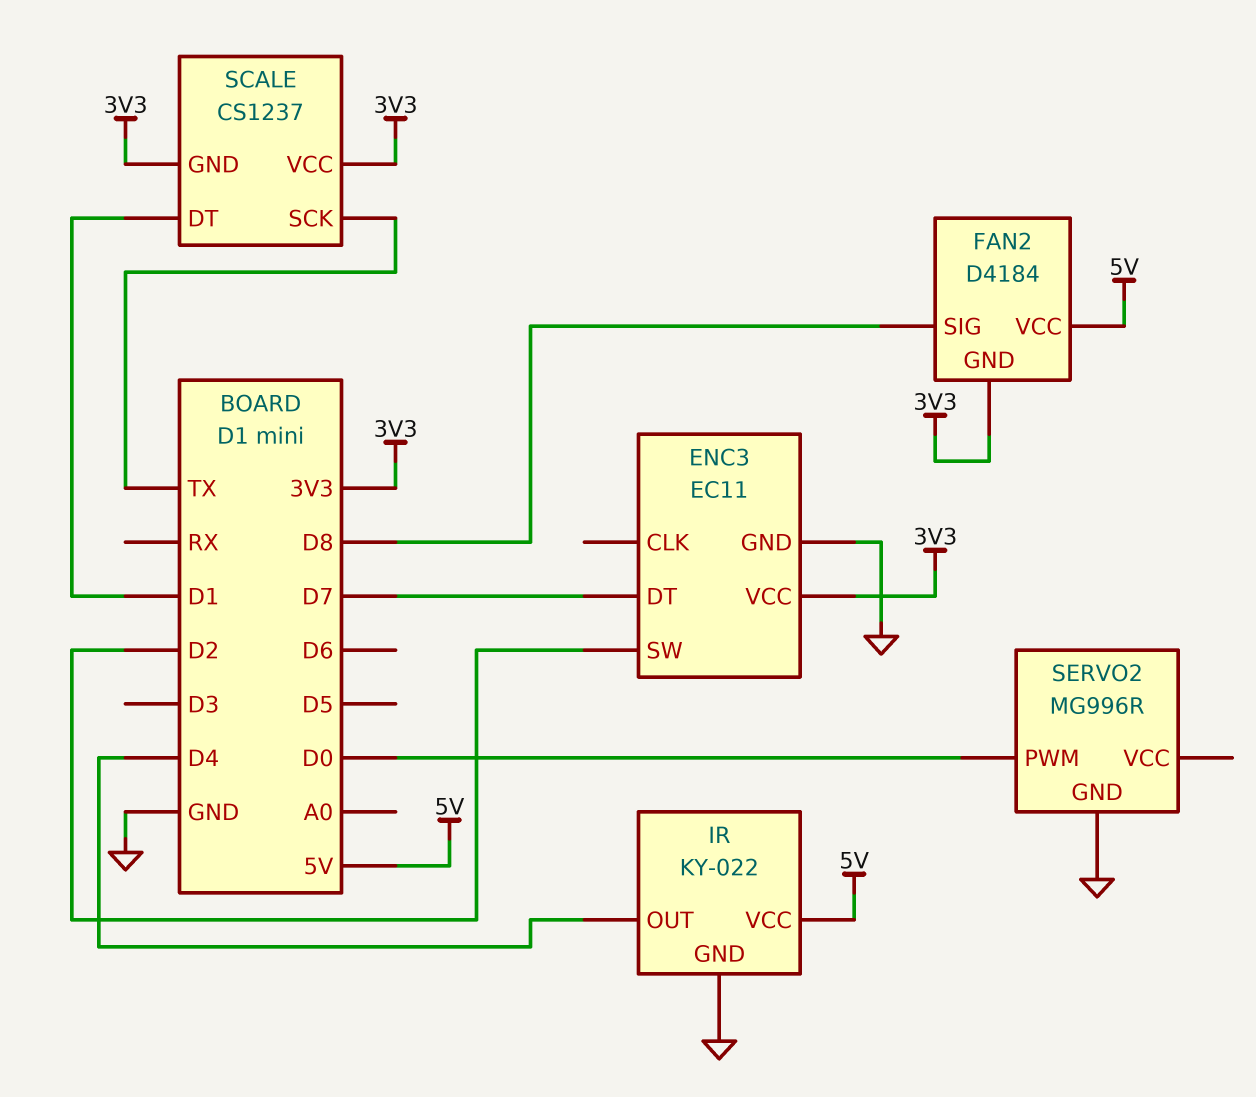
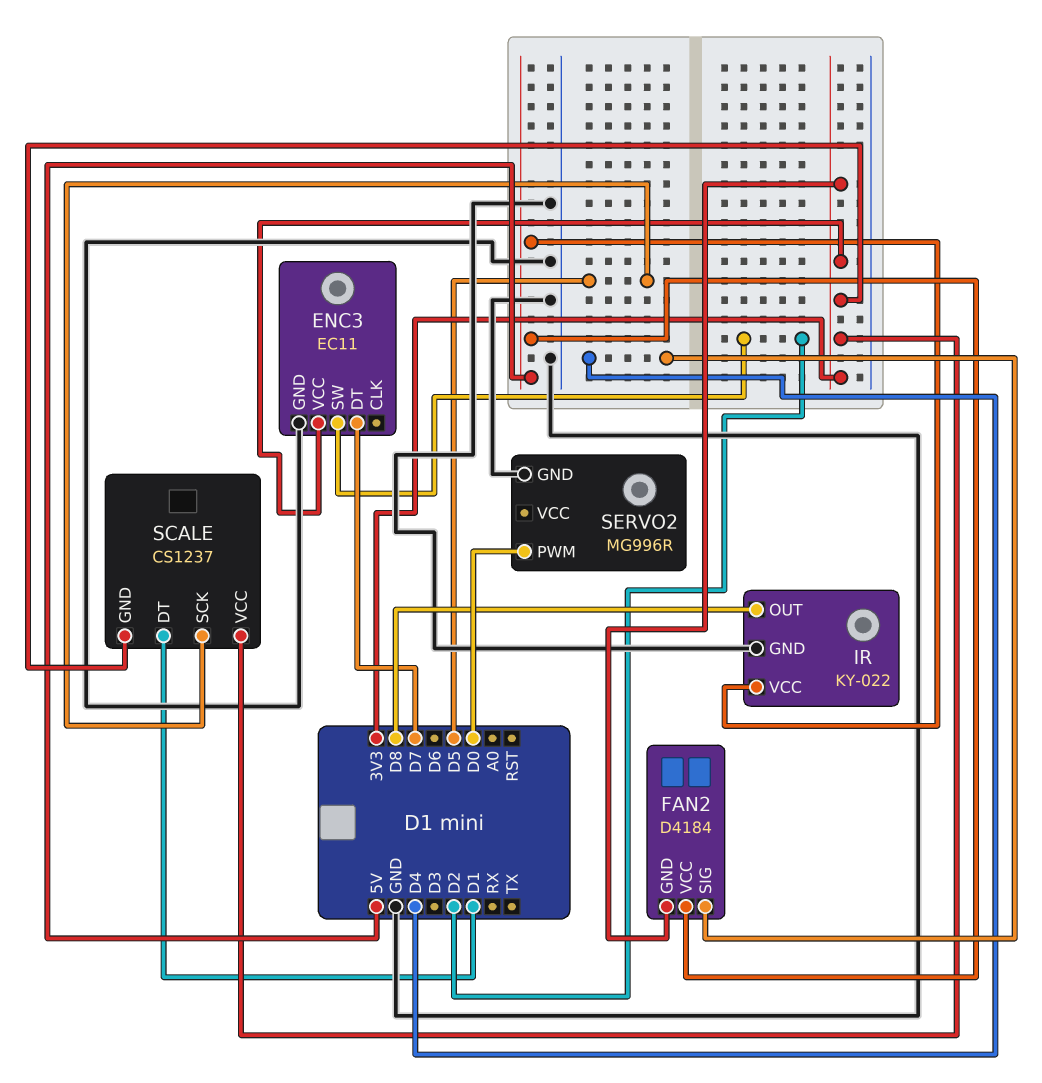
FAN2 pin SIG: D8 -> D4
IR pin OUT: D4 -> D8
SCALE pin SCK: TX -> D5

